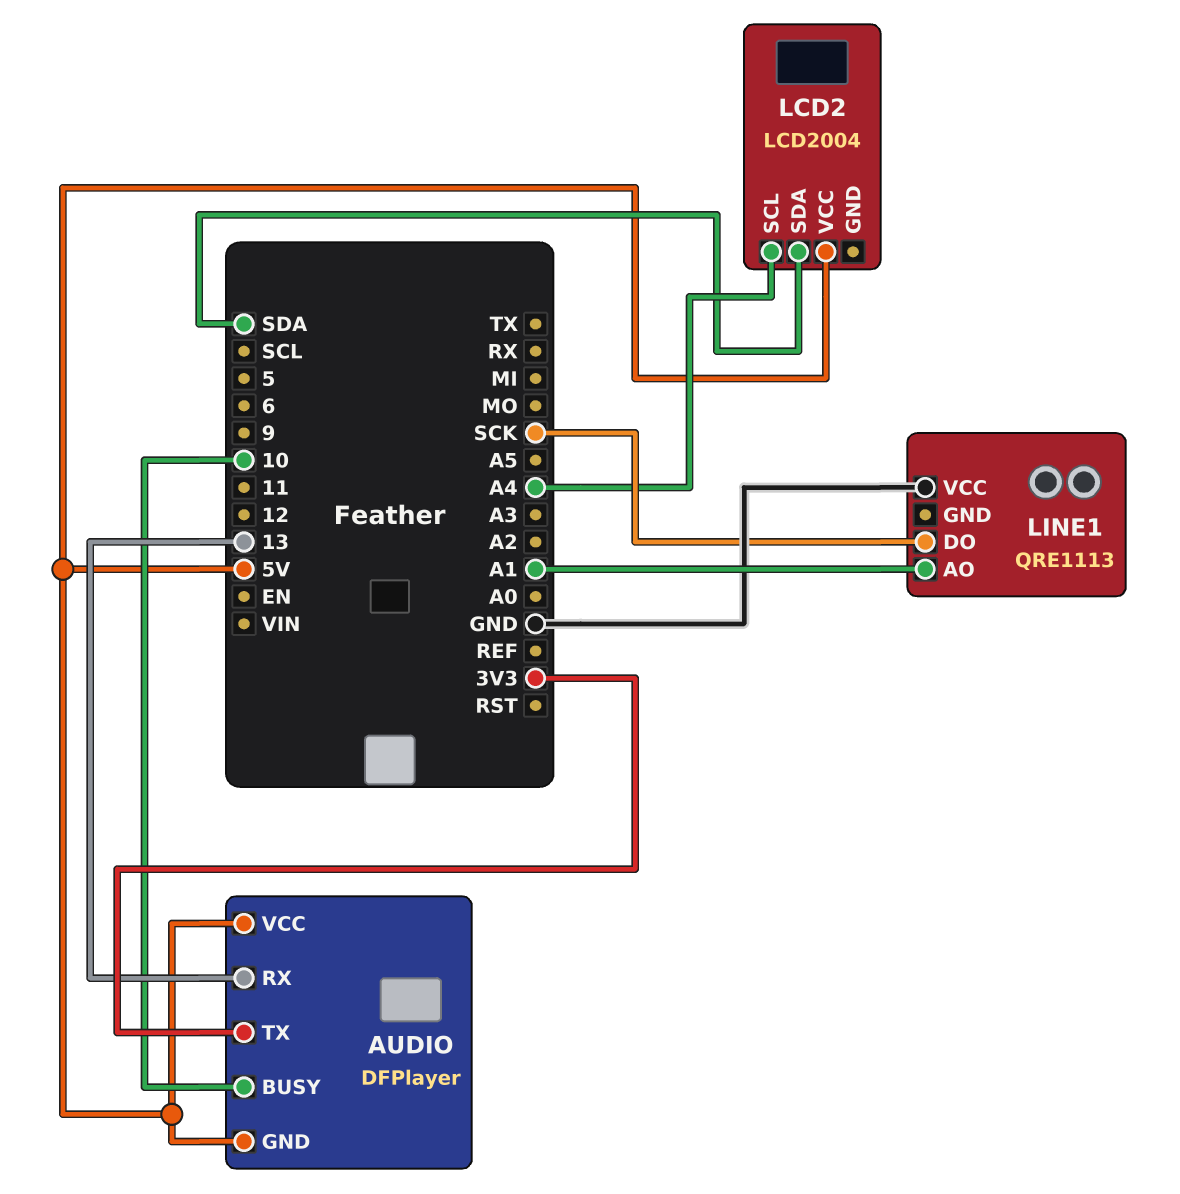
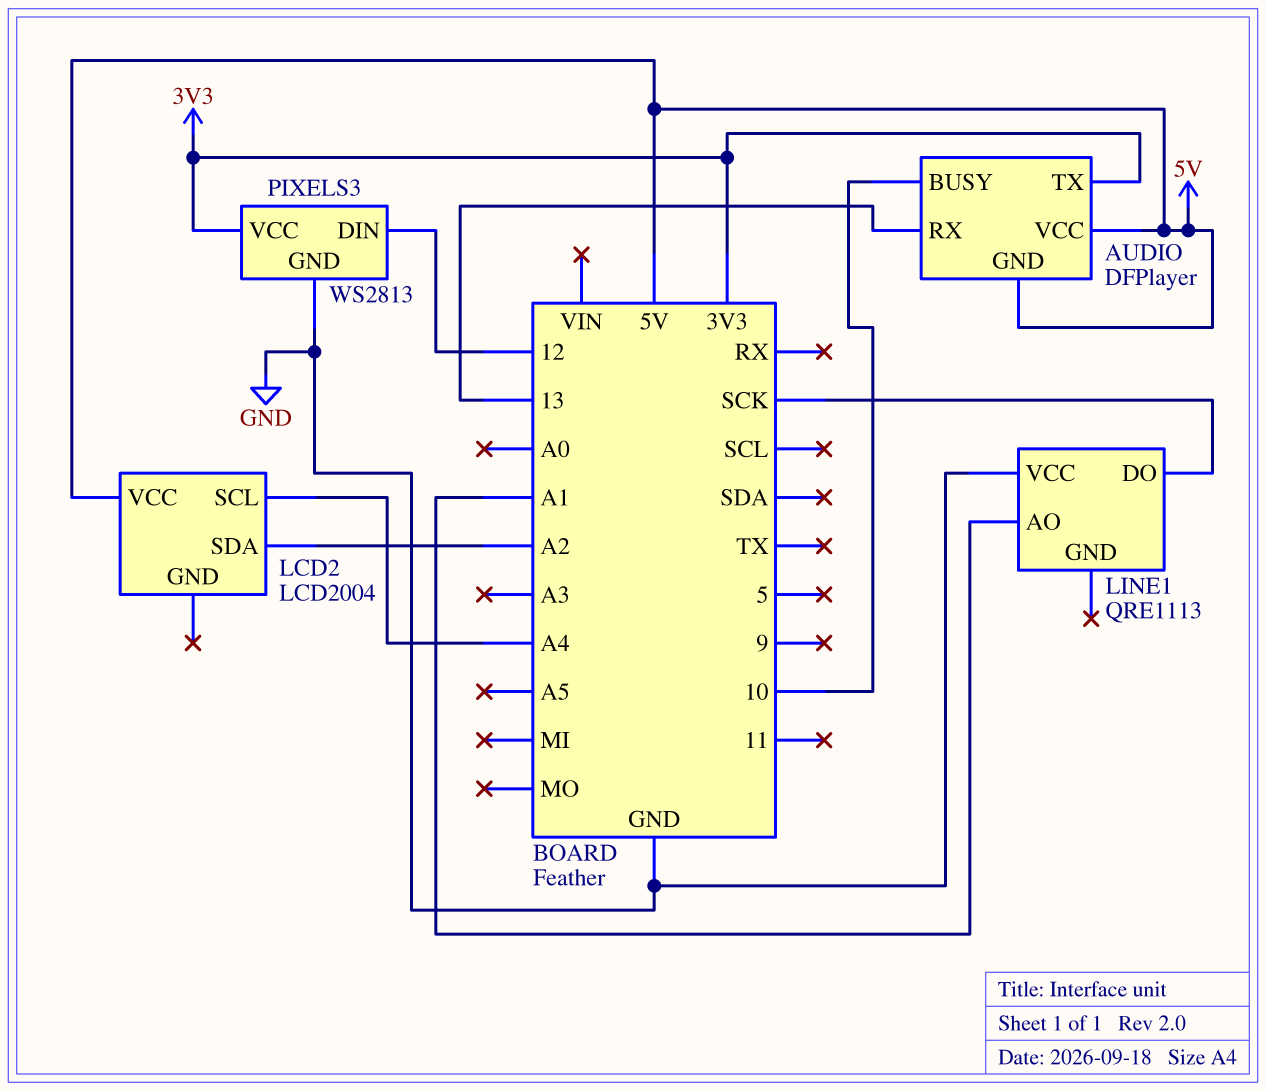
LCD2 pin SDA: SDA -> A2
PIXELS3: none -> WS2813
PIXELS3 pin DIN: none -> 12
PIXELS3 pin GND: none -> GND
PIXELS3 pin VCC: none -> 3V3

